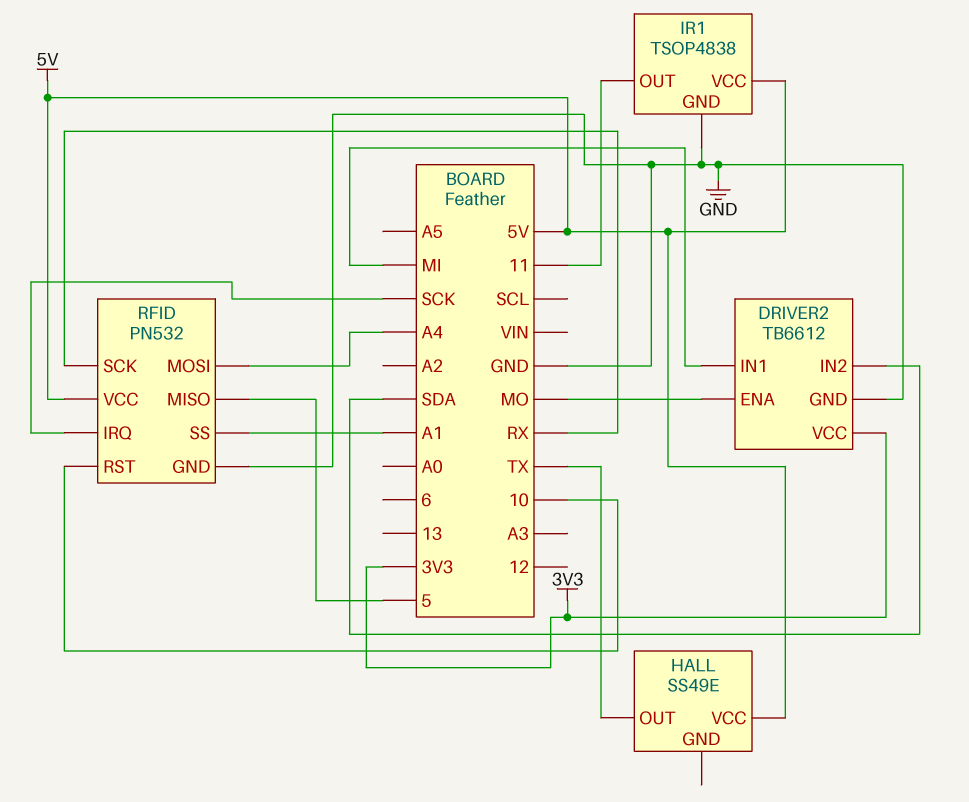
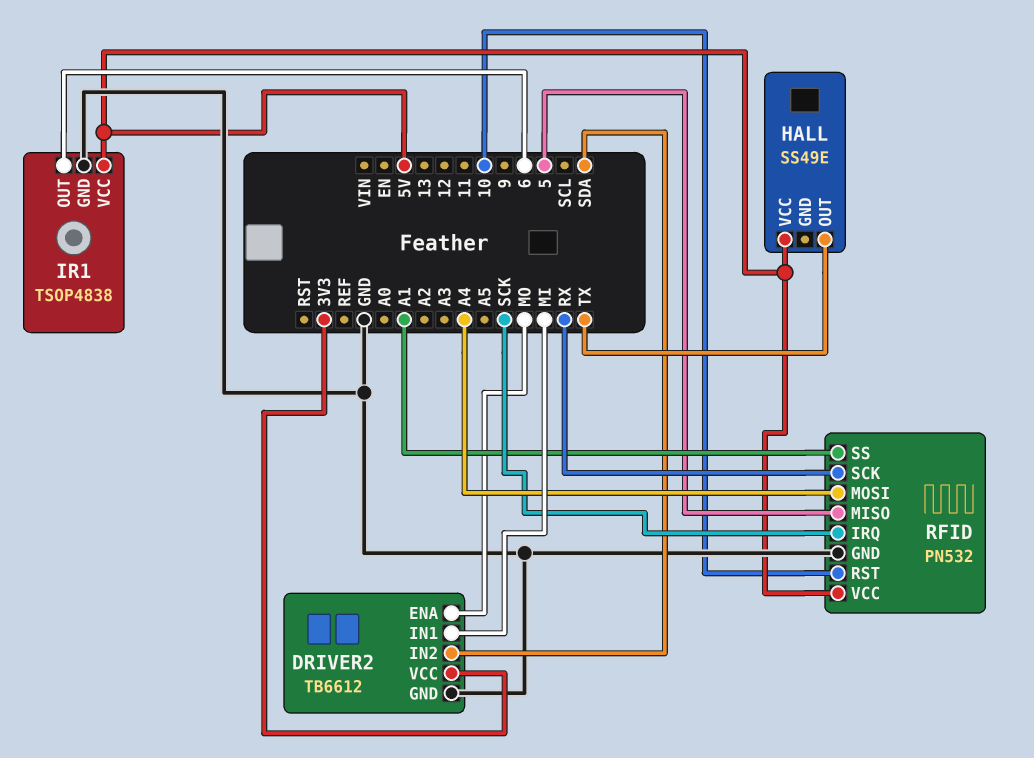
IR1 pin OUT: 11 -> 6

